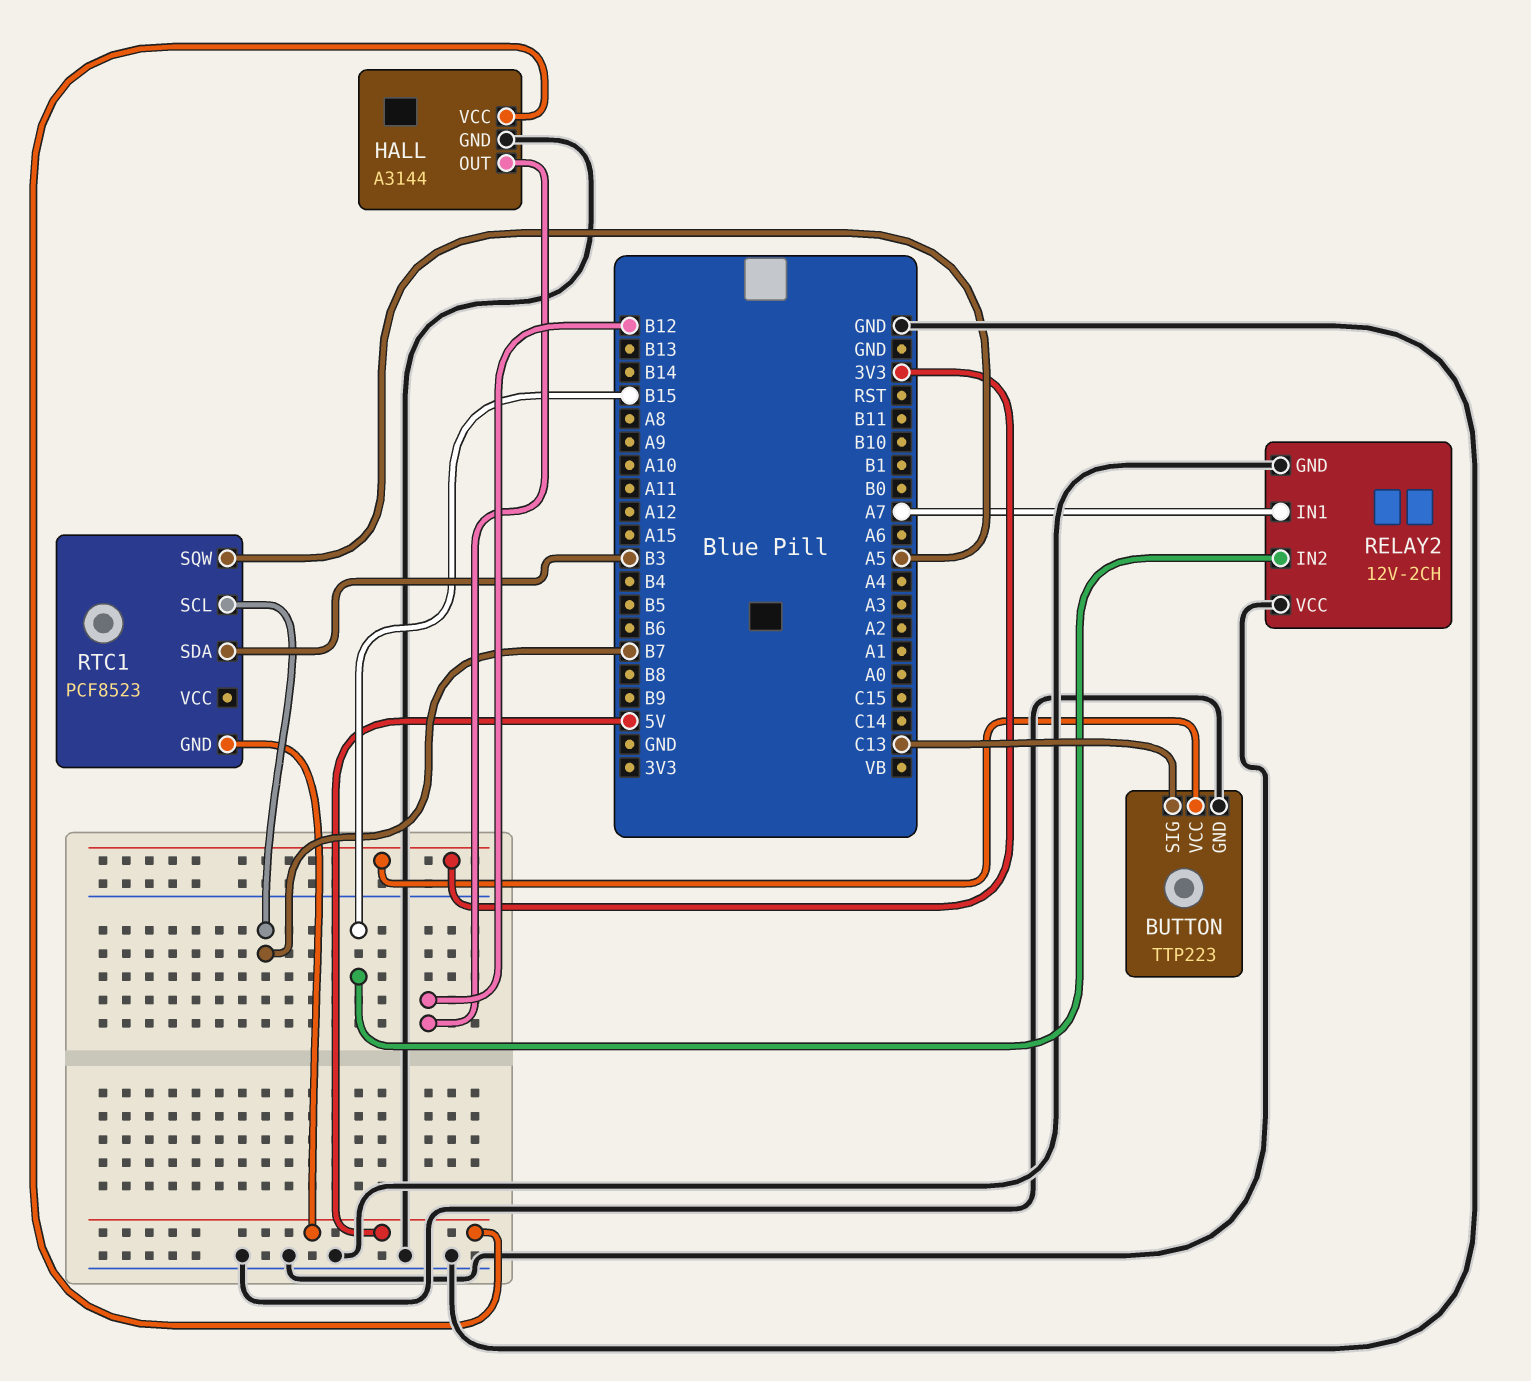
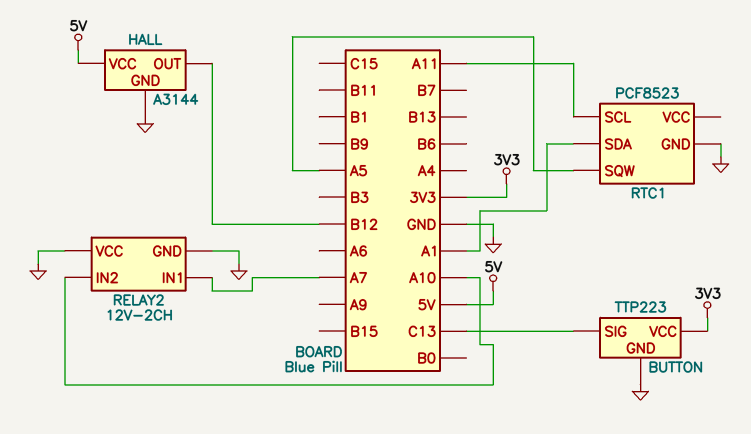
RELAY2 pin IN2: B15 -> A10
RTC1 pin GND: 5V -> GND
RTC1 pin SCL: B7 -> A11
RTC1 pin SDA: B3 -> A1

